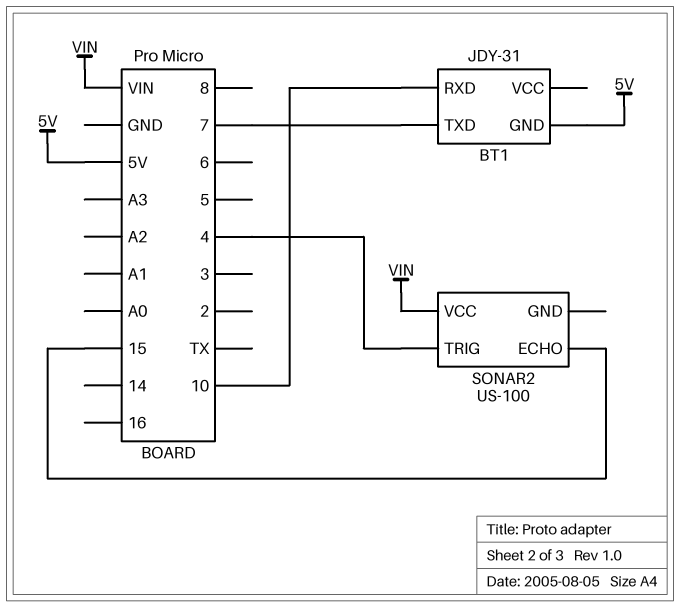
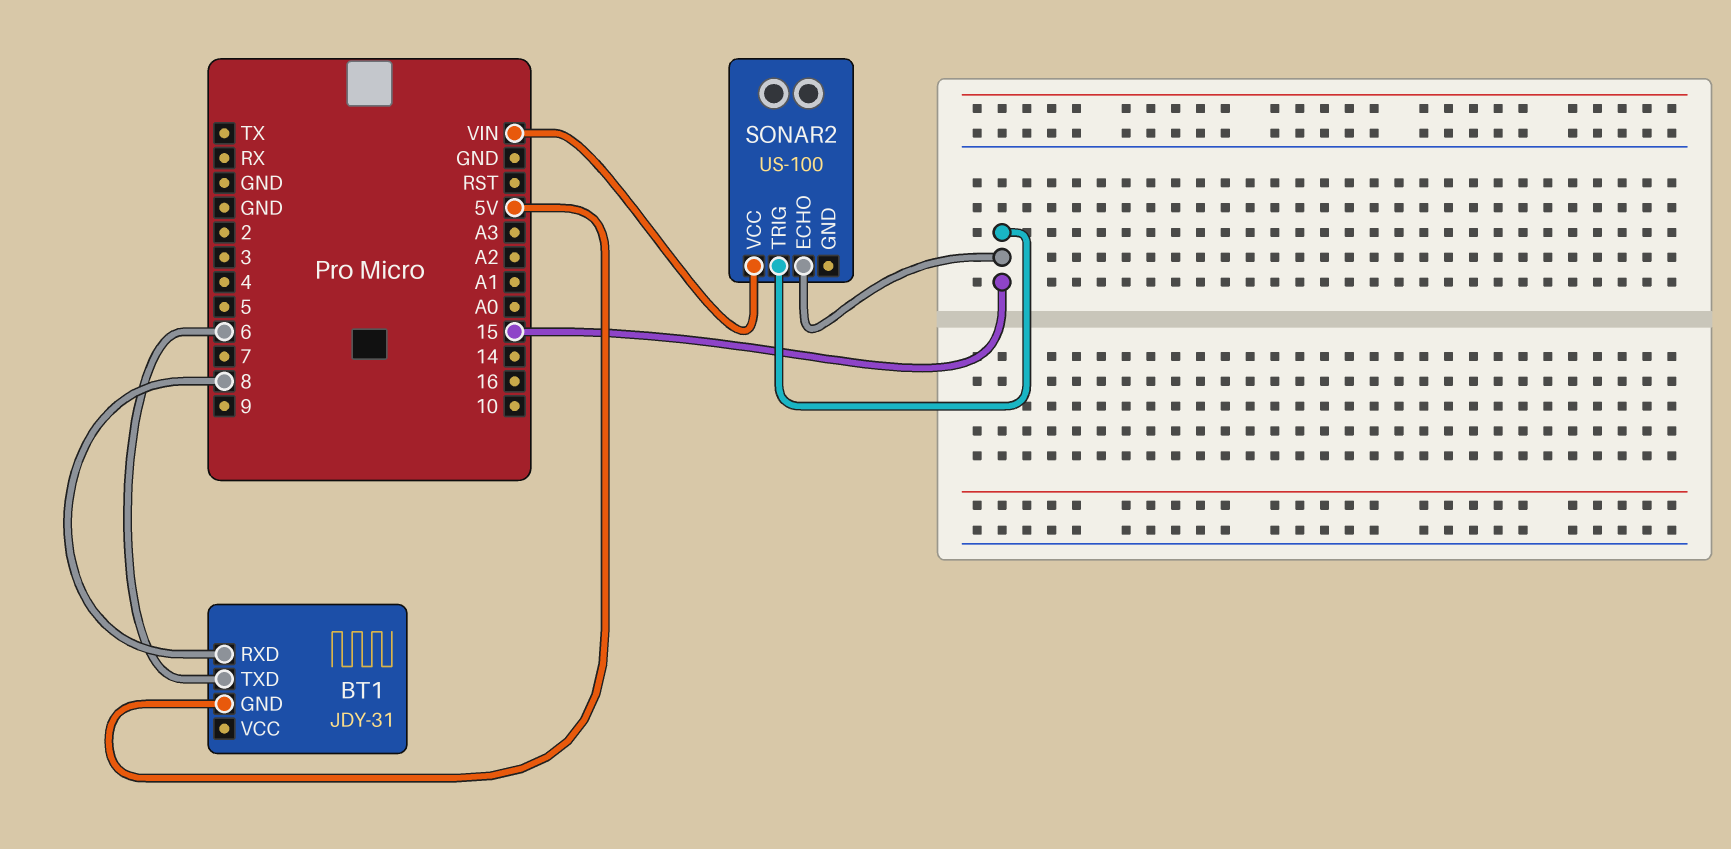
BT1 pin RXD: 10 -> 8
BT1 pin TXD: 7 -> 6
SONAR2 pin TRIG: 4 -> 15

